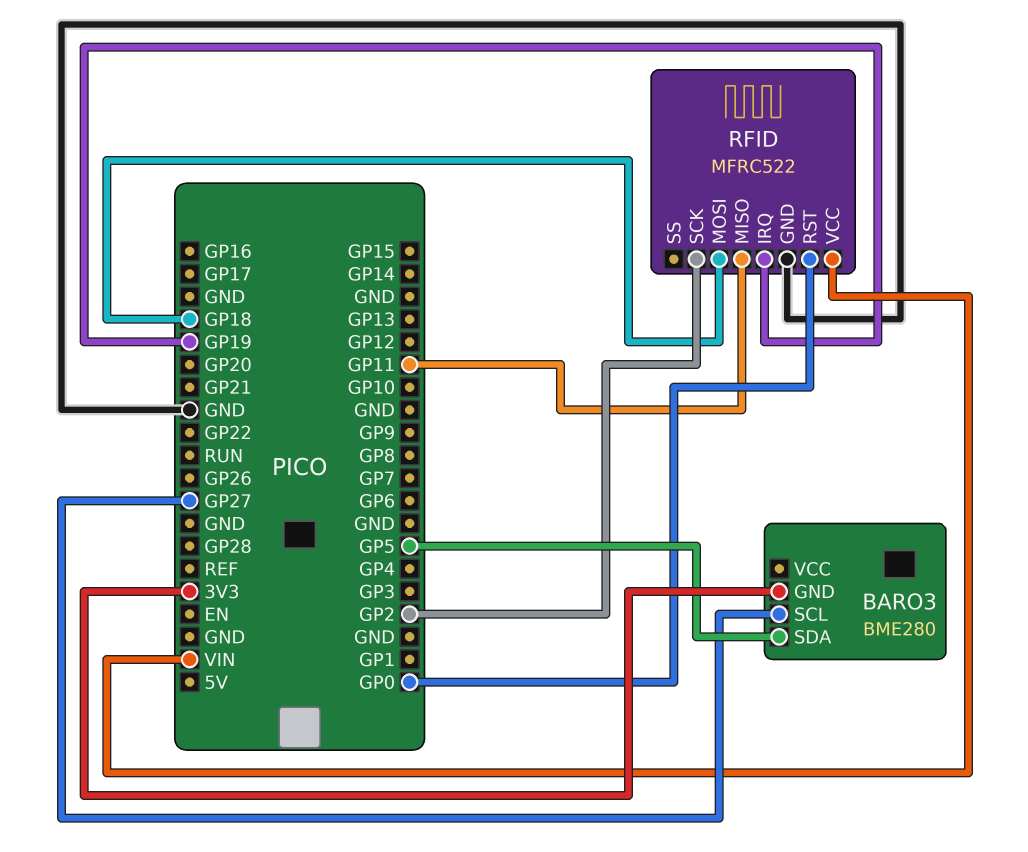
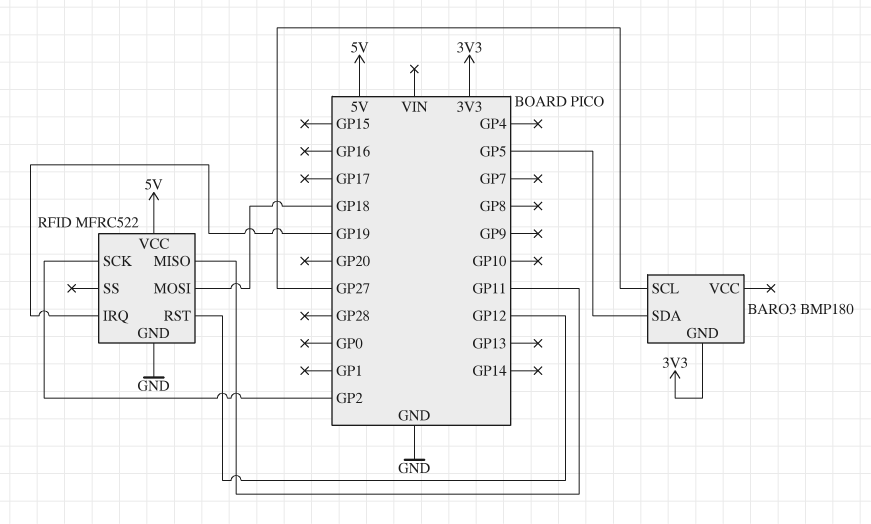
BARO3: BME280 -> BMP180
RFID pin RST: GP0 -> GP12
RFID pin VCC: VIN -> 5V

